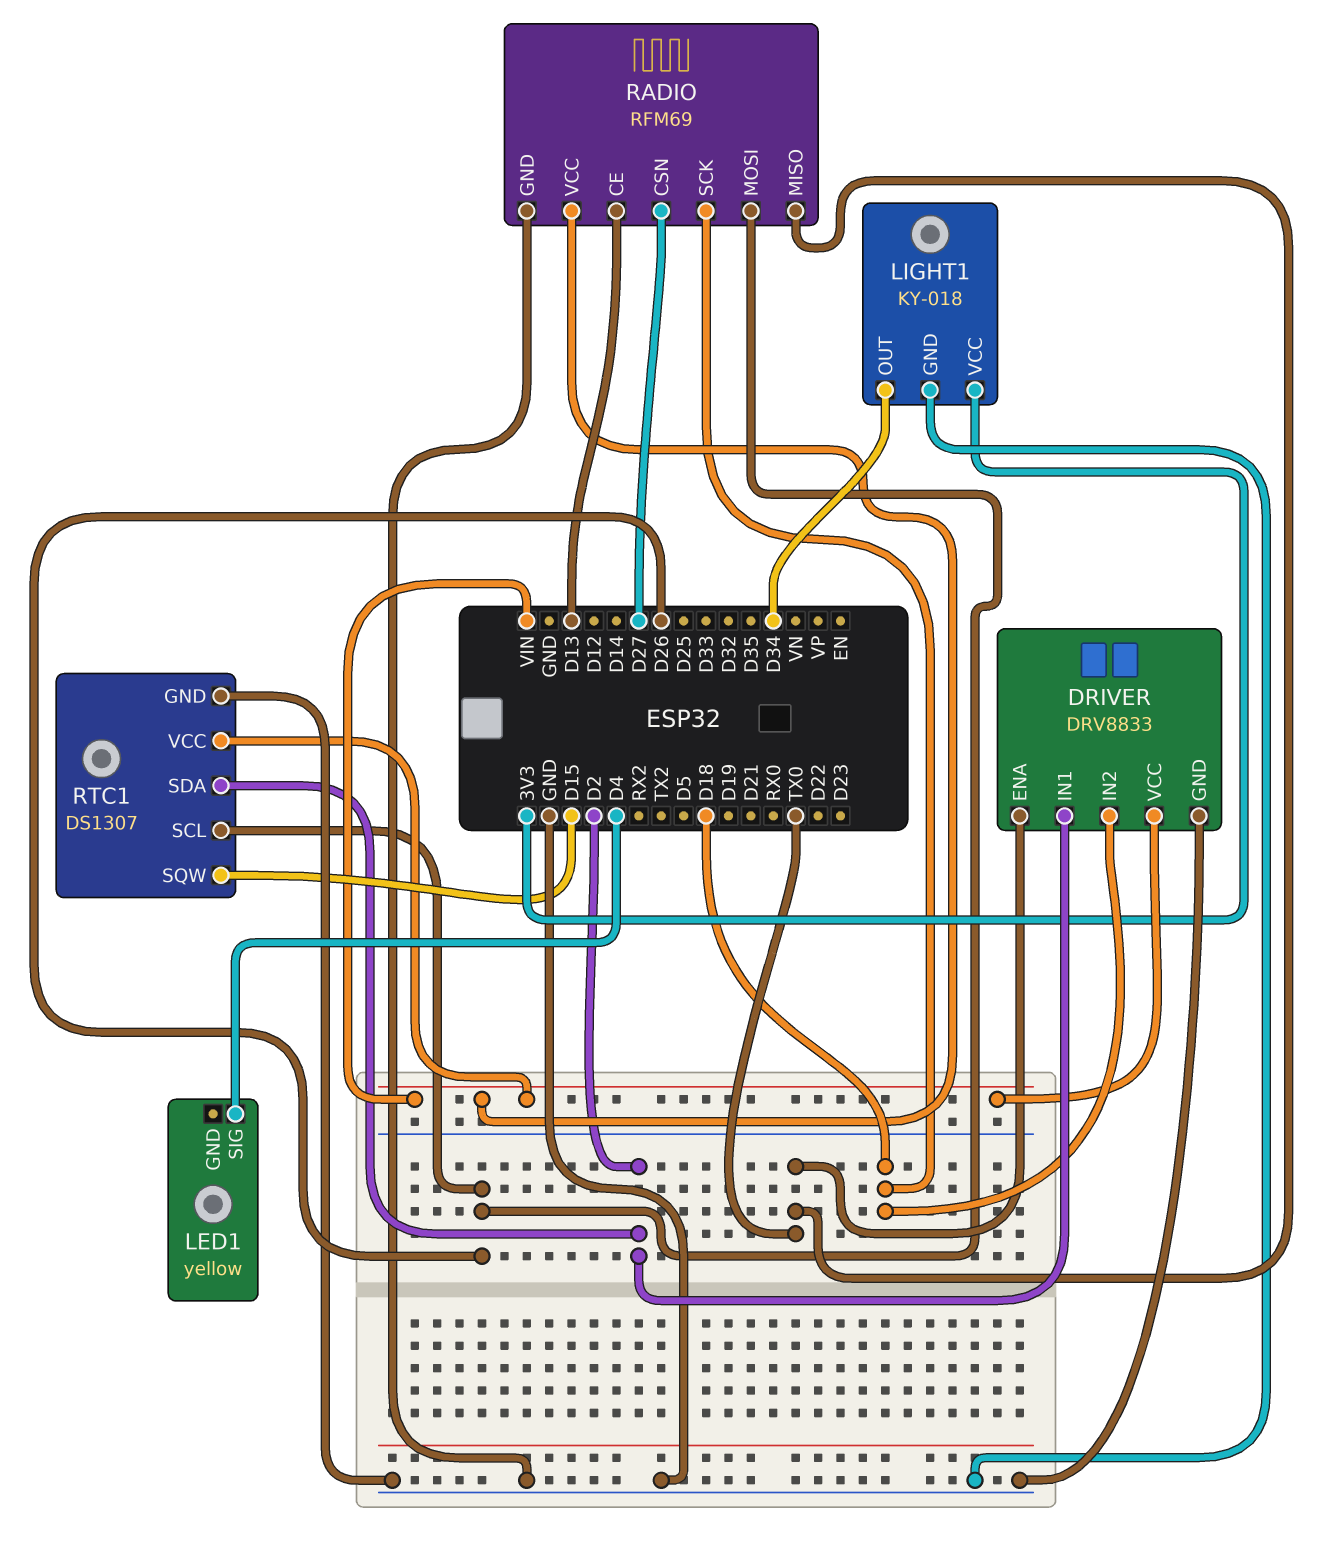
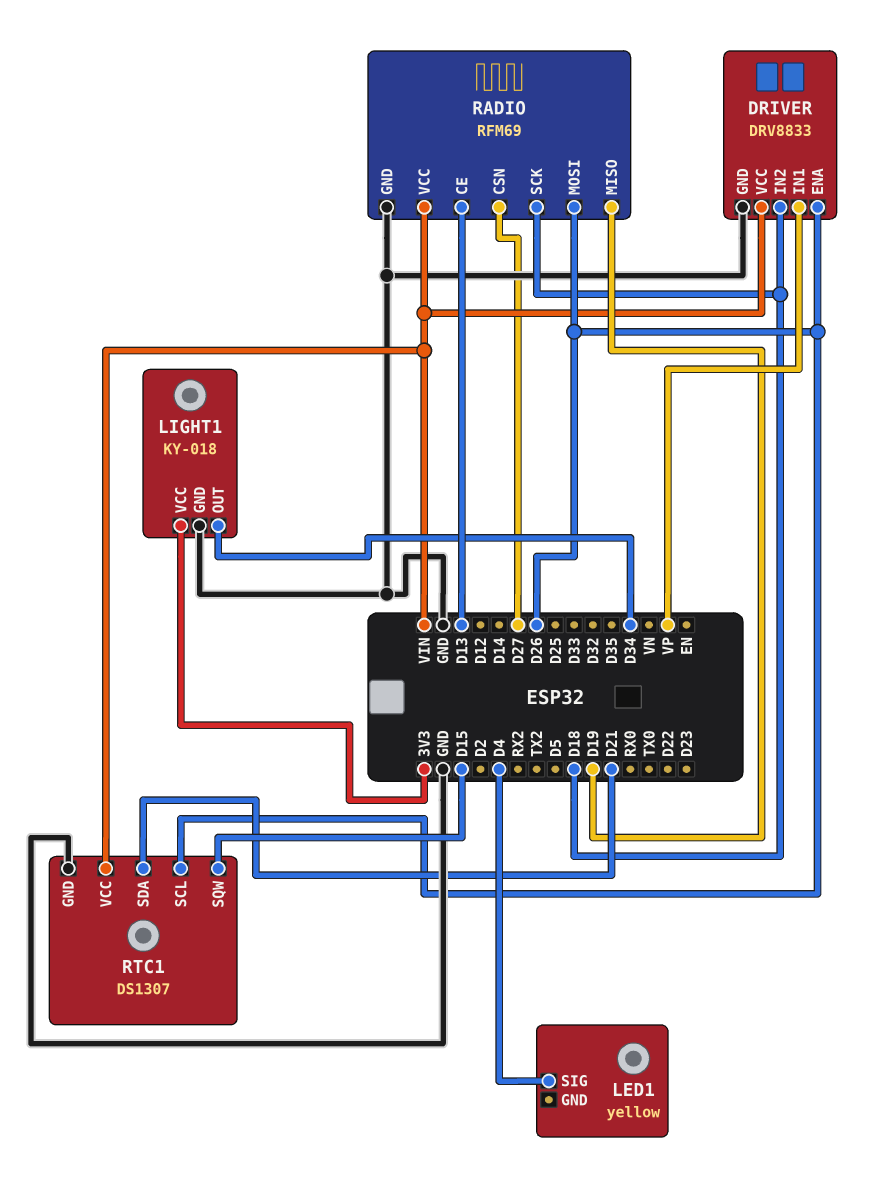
DRIVER pin ENA: TX0 -> D26
DRIVER pin IN1: D2 -> VP
RADIO pin MISO: TX0 -> D19
RTC1 pin SDA: D2 -> D21

